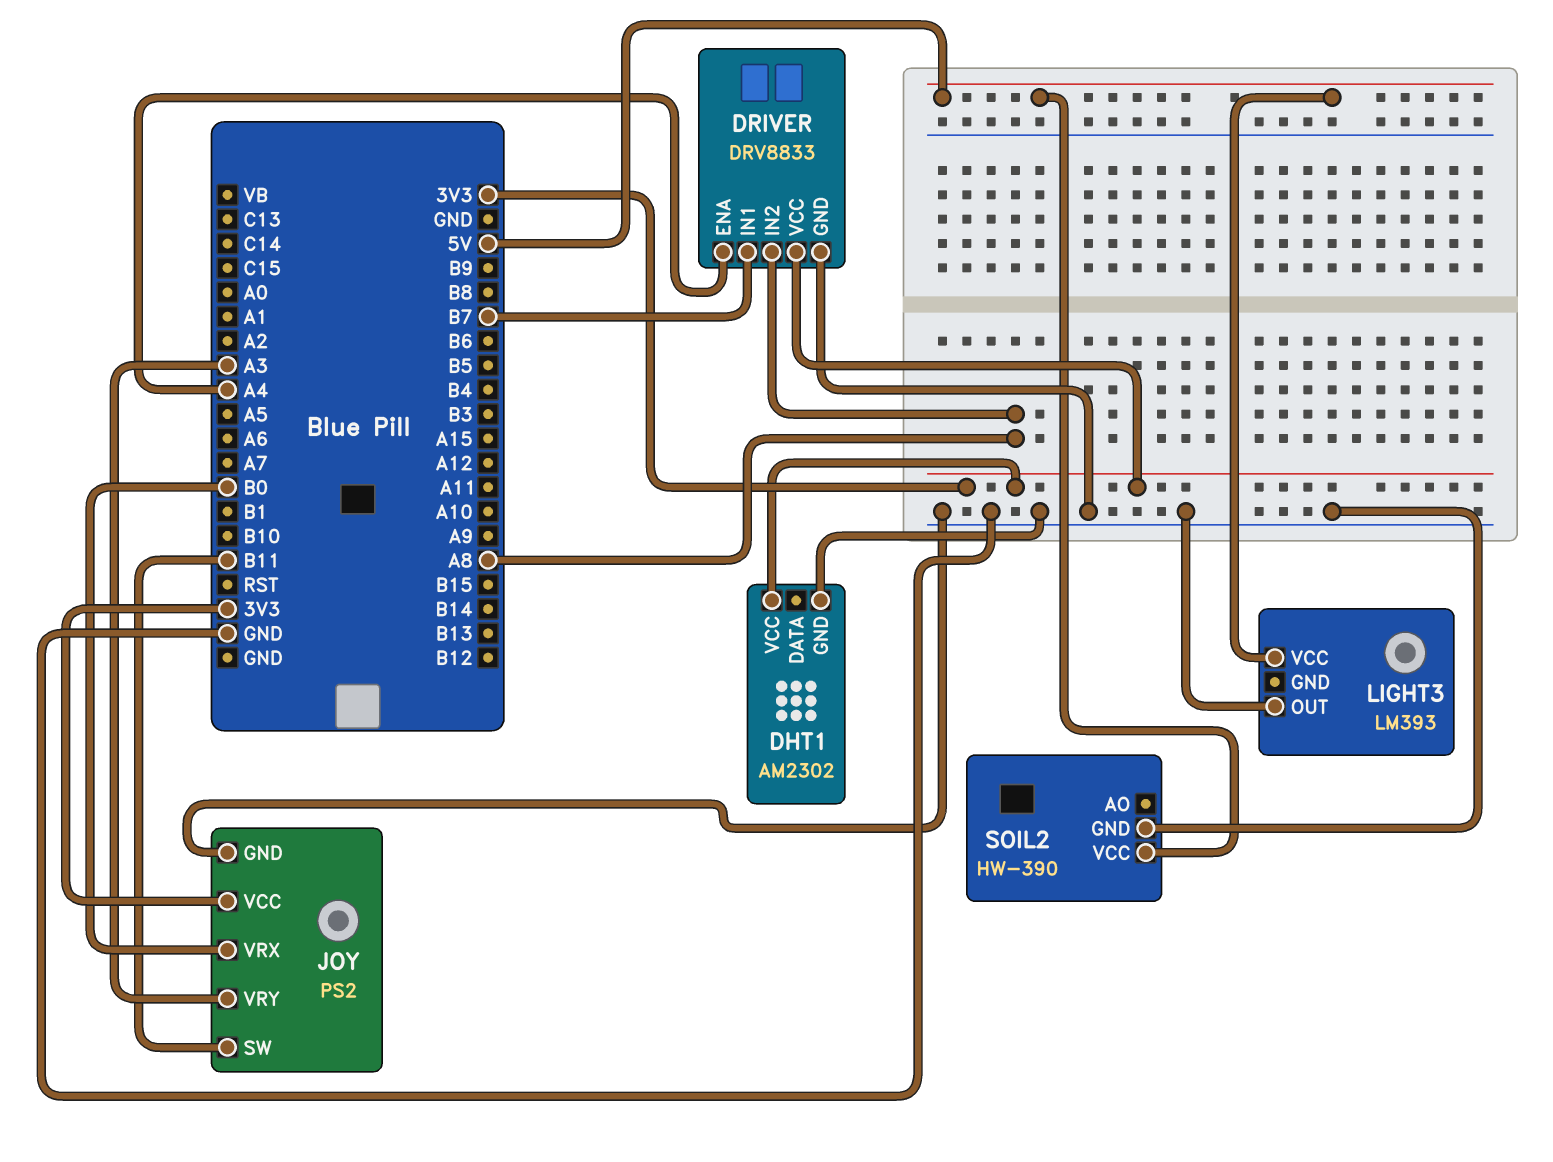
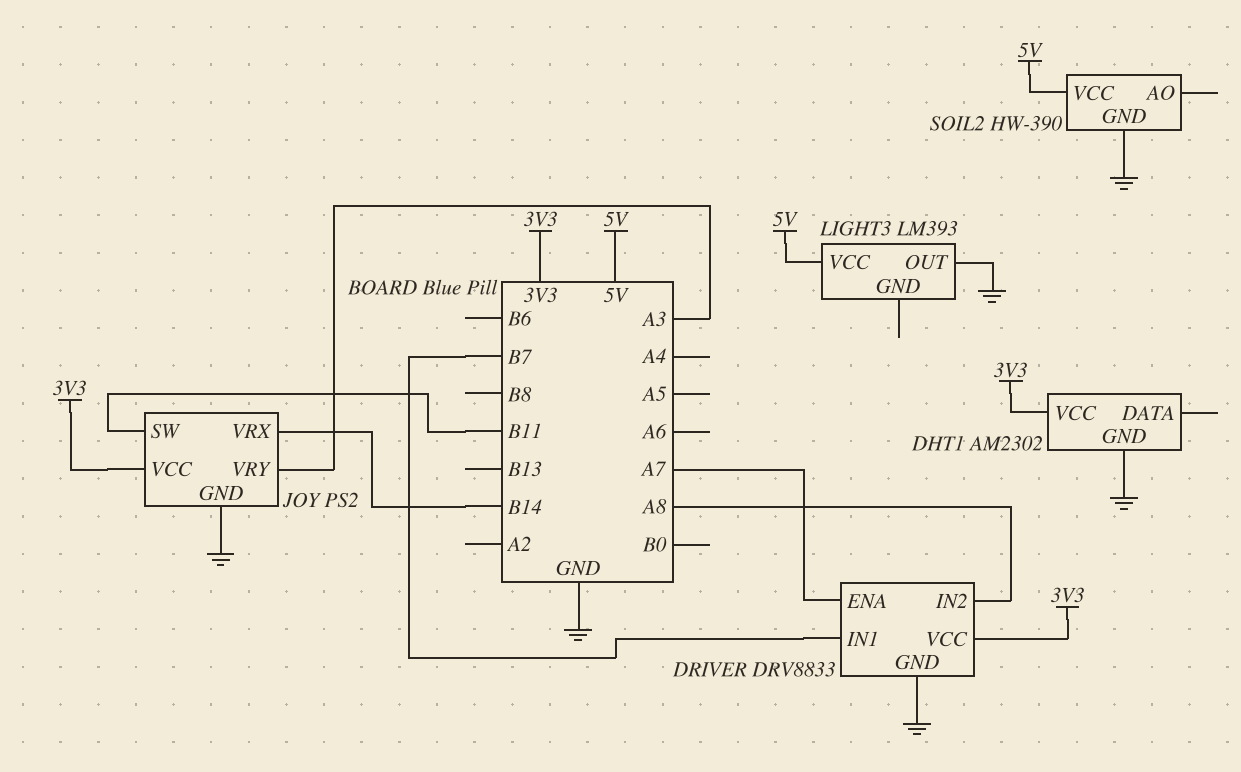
DRIVER pin ENA: A4 -> A7
JOY pin VRX: B0 -> B14

